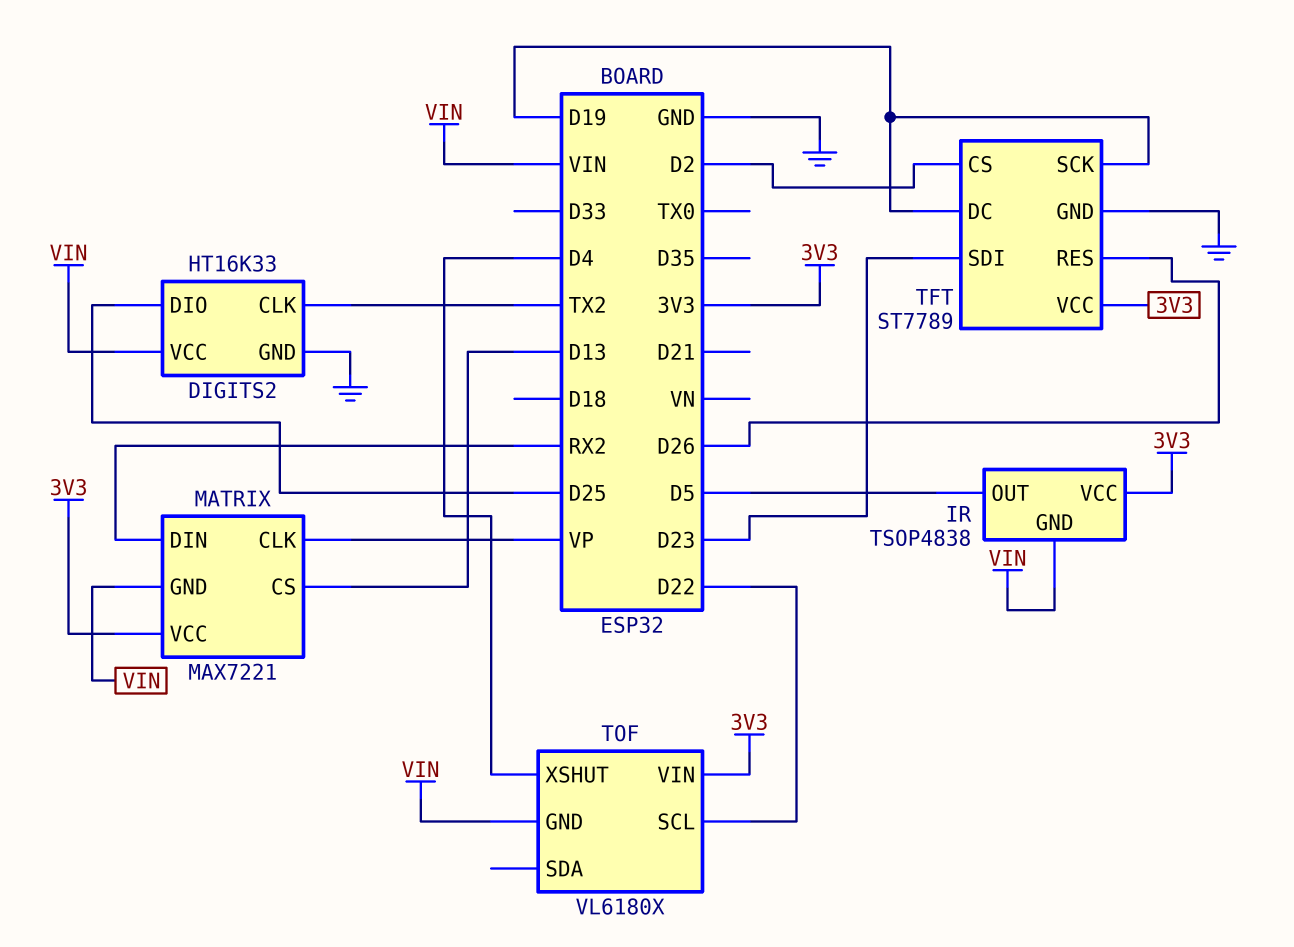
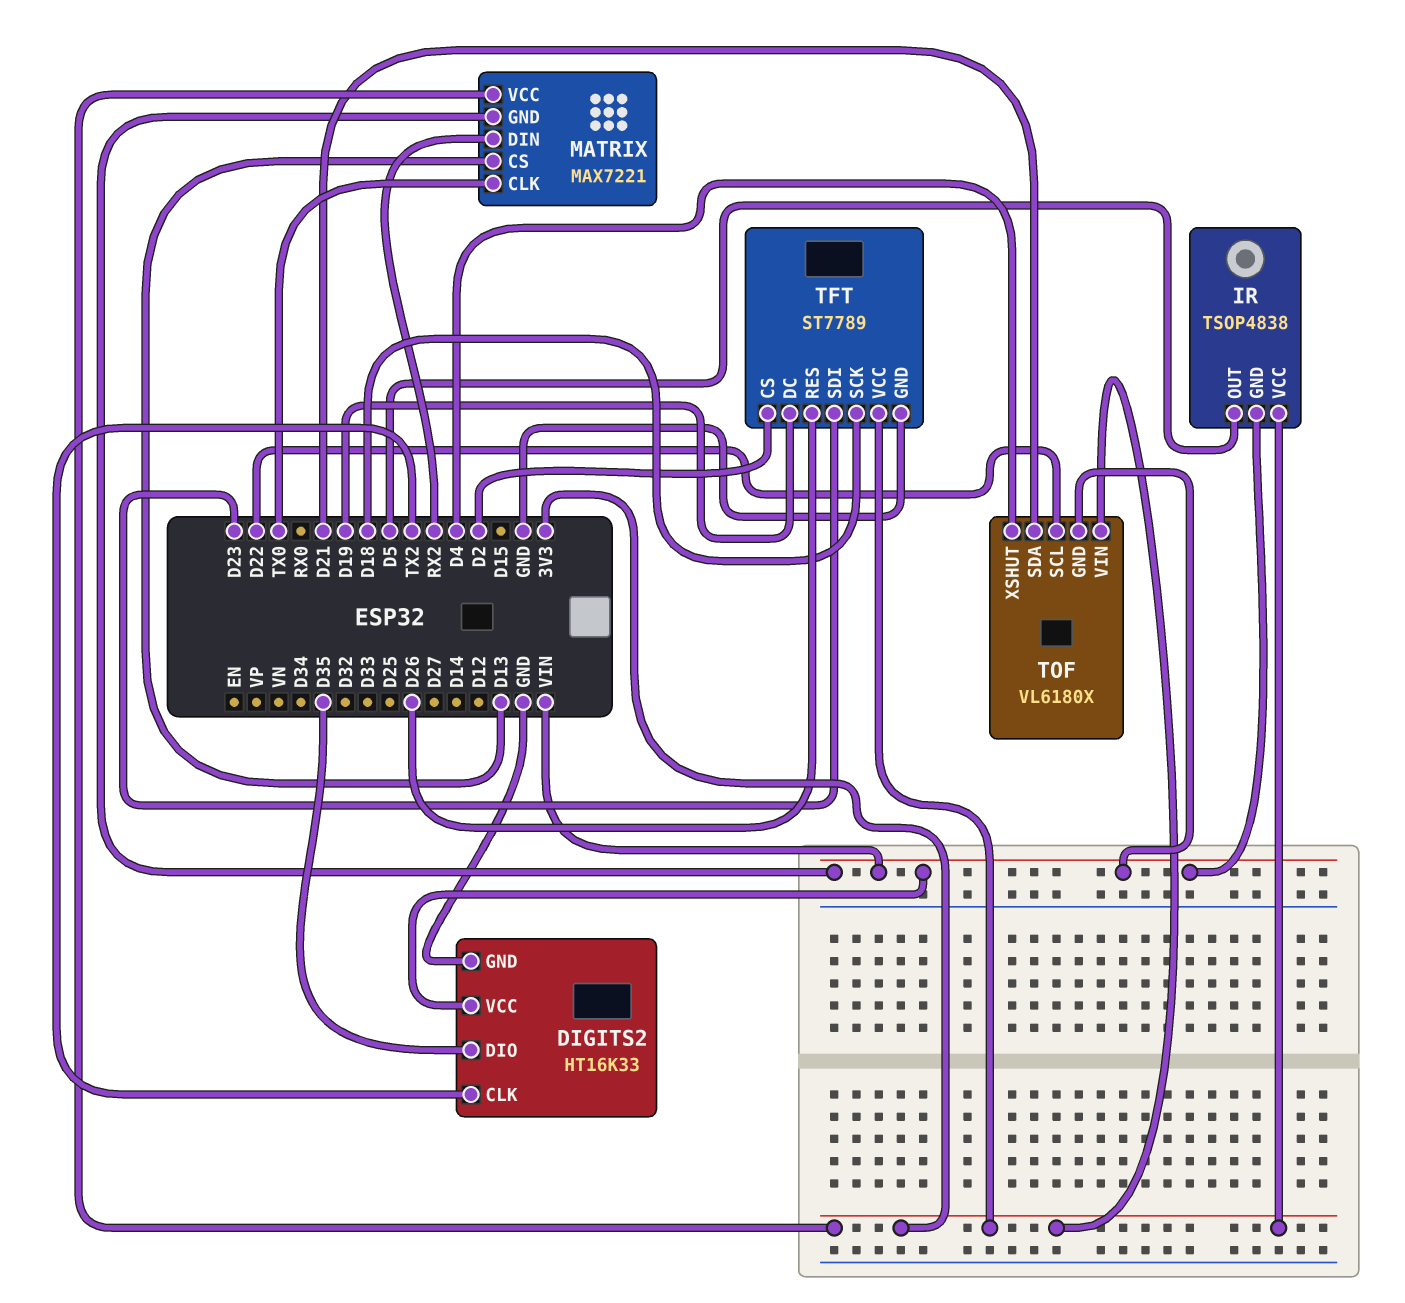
DIGITS2 pin DIO: D25 -> D35
MATRIX pin CLK: VP -> TX0
TFT pin SCK: D19 -> D18
TOF pin SDA: none -> D21

